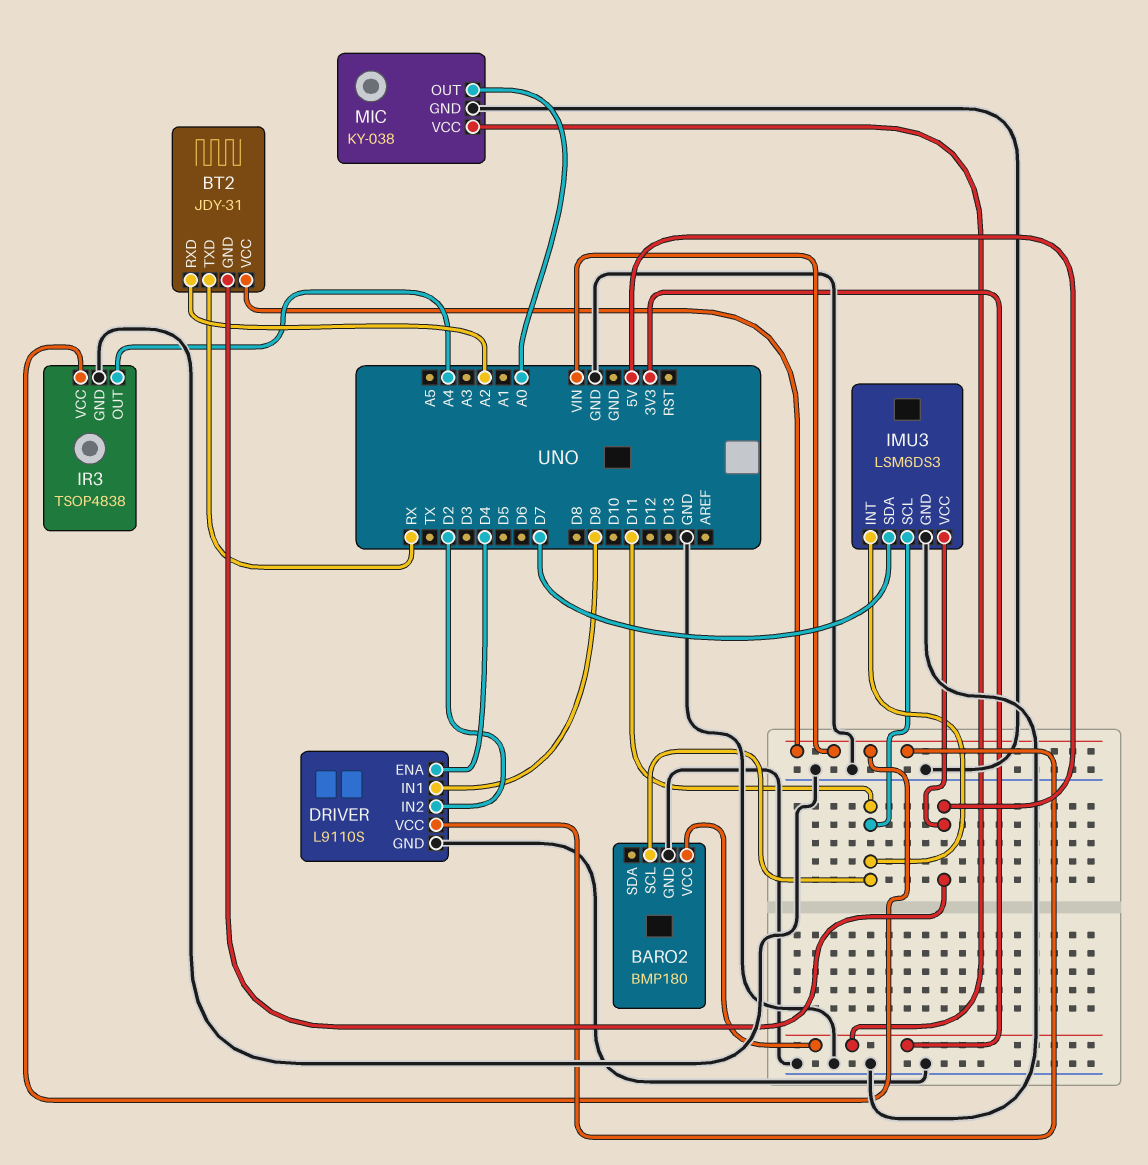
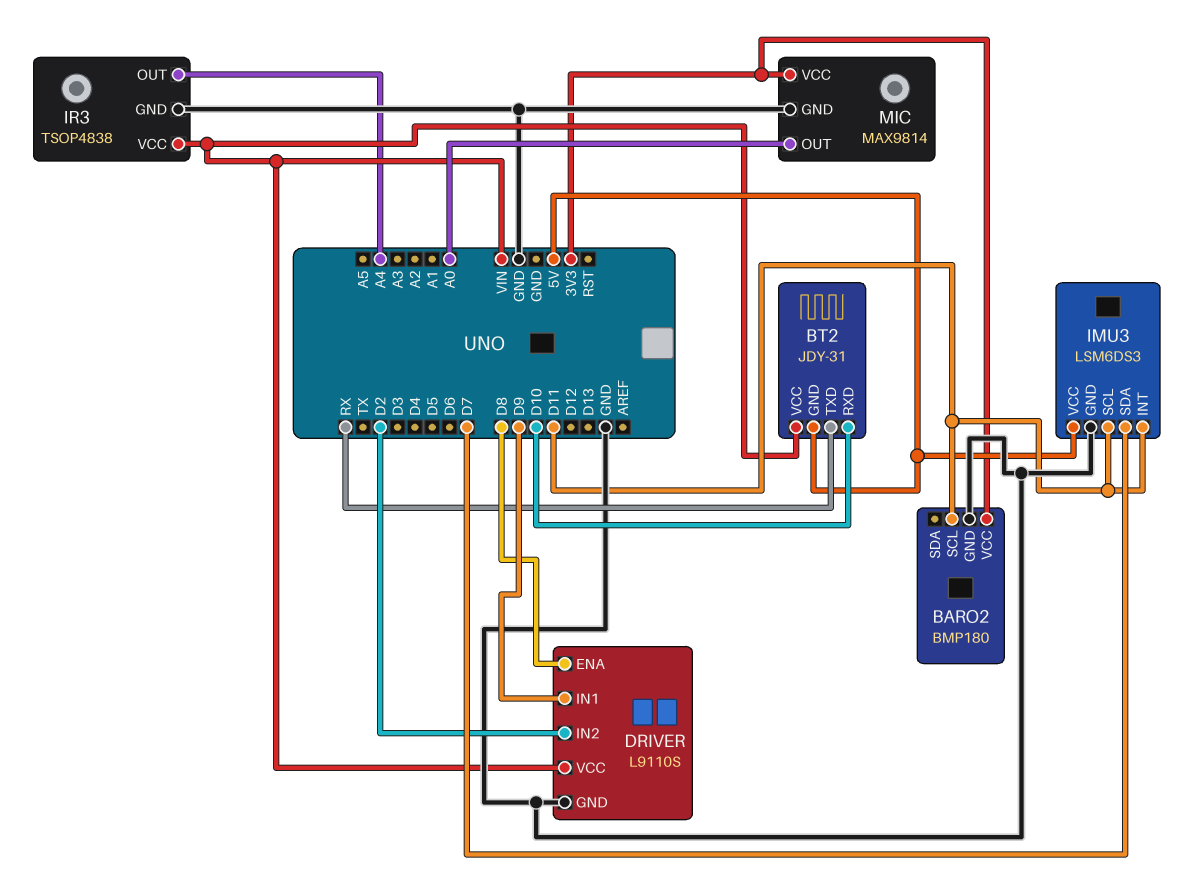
BT2 pin RXD: A2 -> D10
DRIVER pin ENA: D4 -> D8
MIC: KY-038 -> MAX9814

